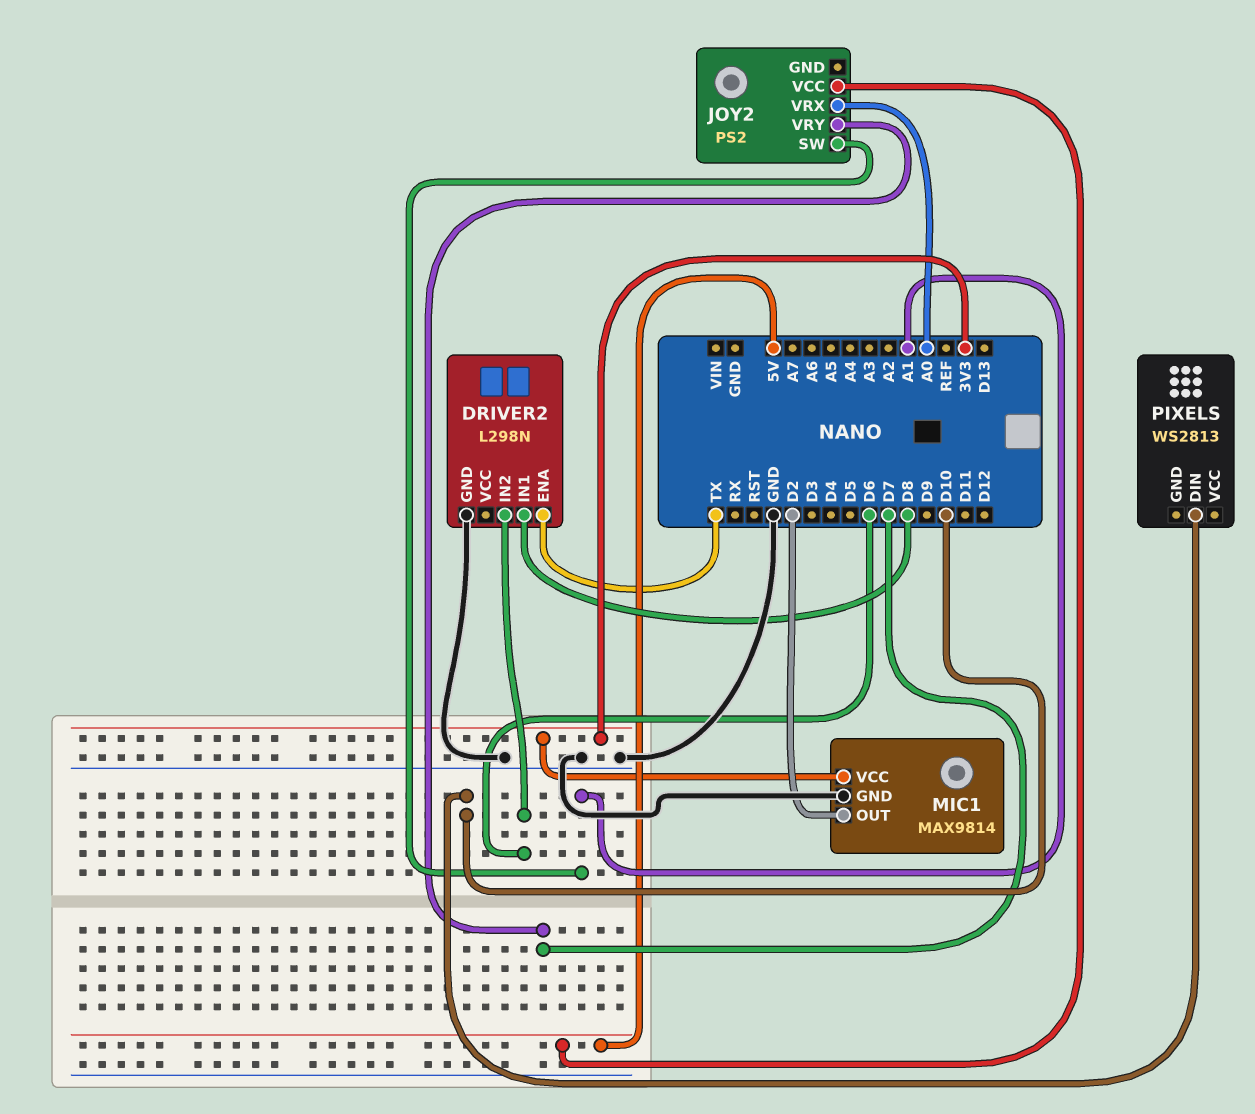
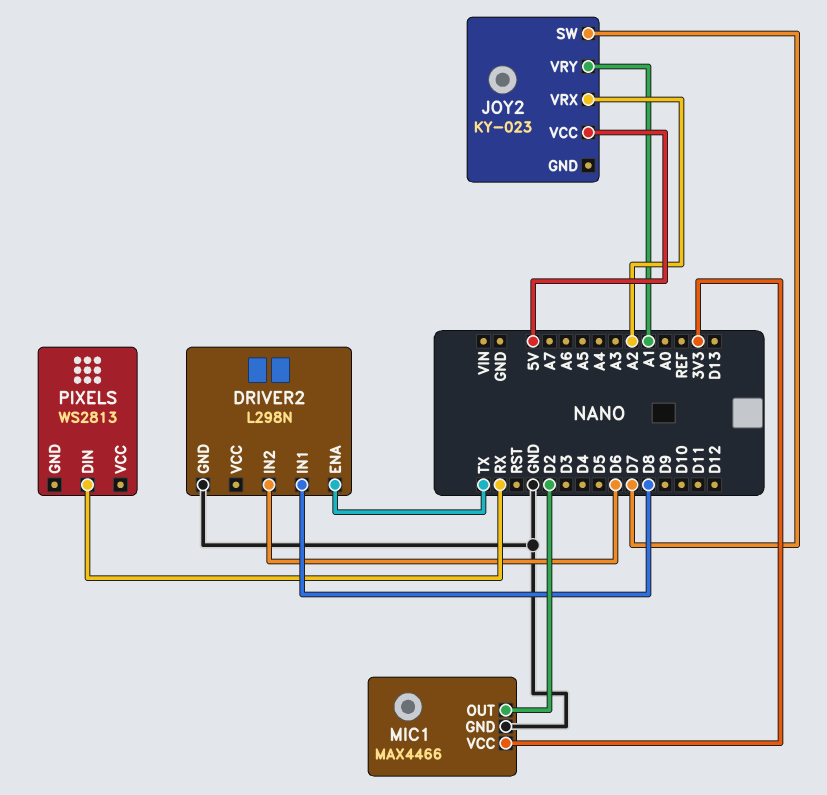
JOY2: PS2 -> KY-023
JOY2 pin SW: A1 -> D7
JOY2 pin VRX: A0 -> A2
JOY2 pin VRY: D7 -> A1
MIC1: MAX9814 -> MAX4466
PIXELS pin DIN: D10 -> RX

